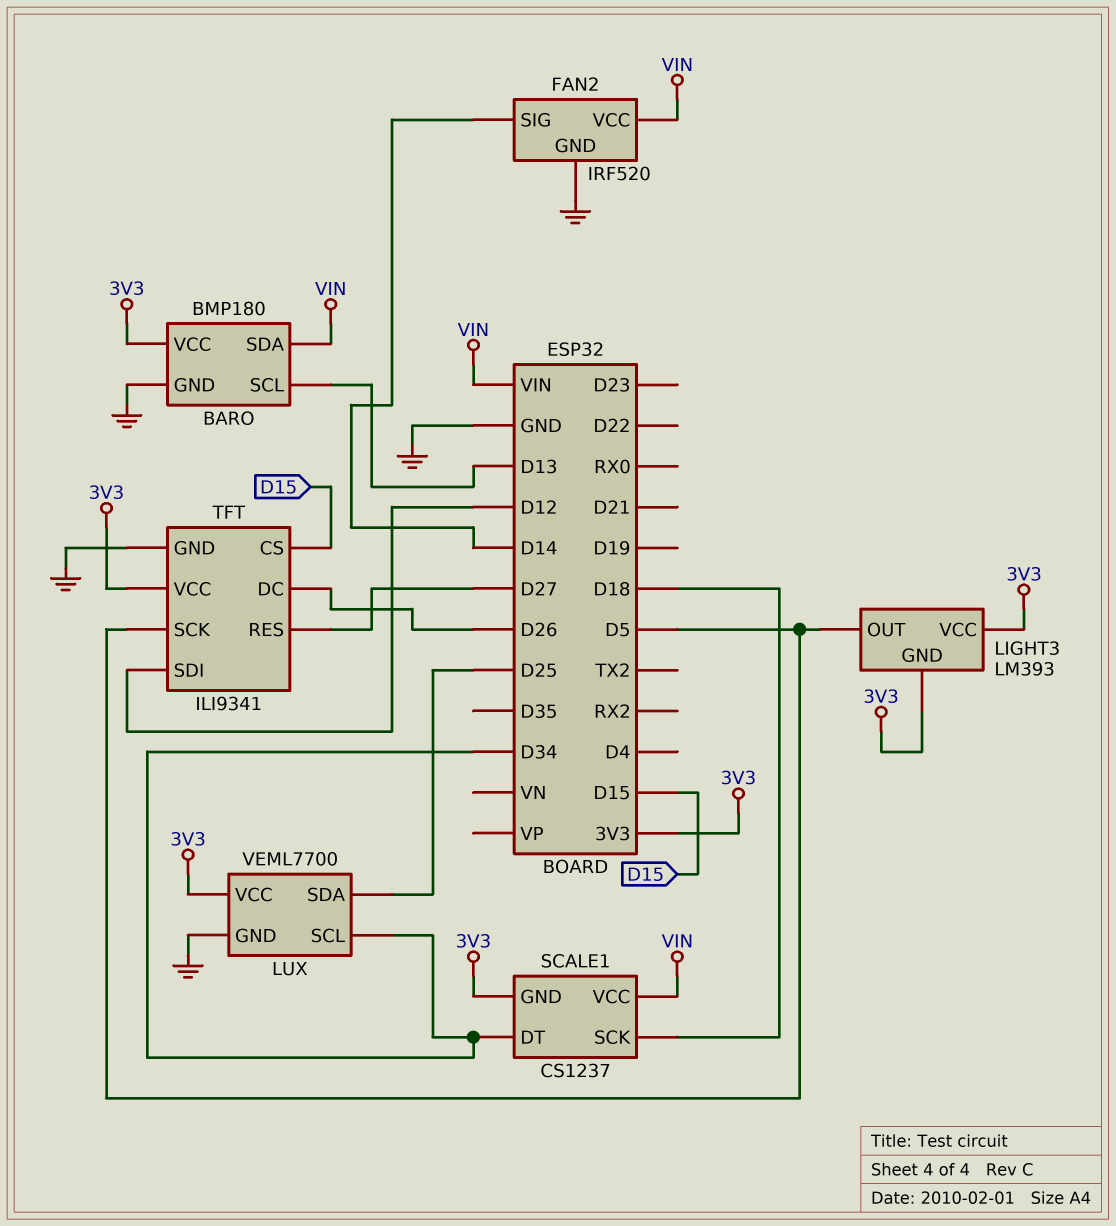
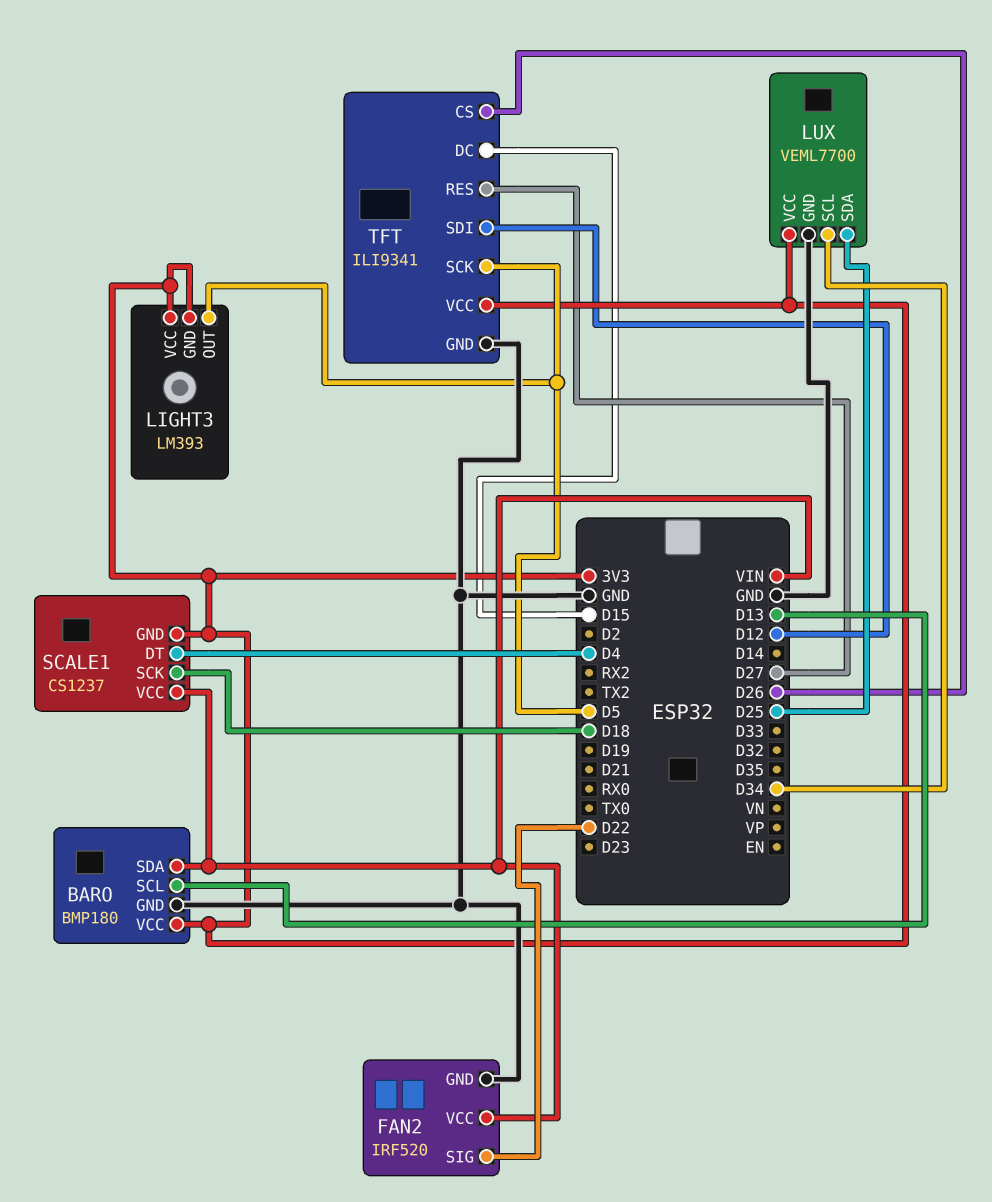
FAN2 pin SIG: D14 -> D22
SCALE1 pin DT: D34 -> D4
TFT pin CS: D15 -> D26
TFT pin DC: D26 -> D15

